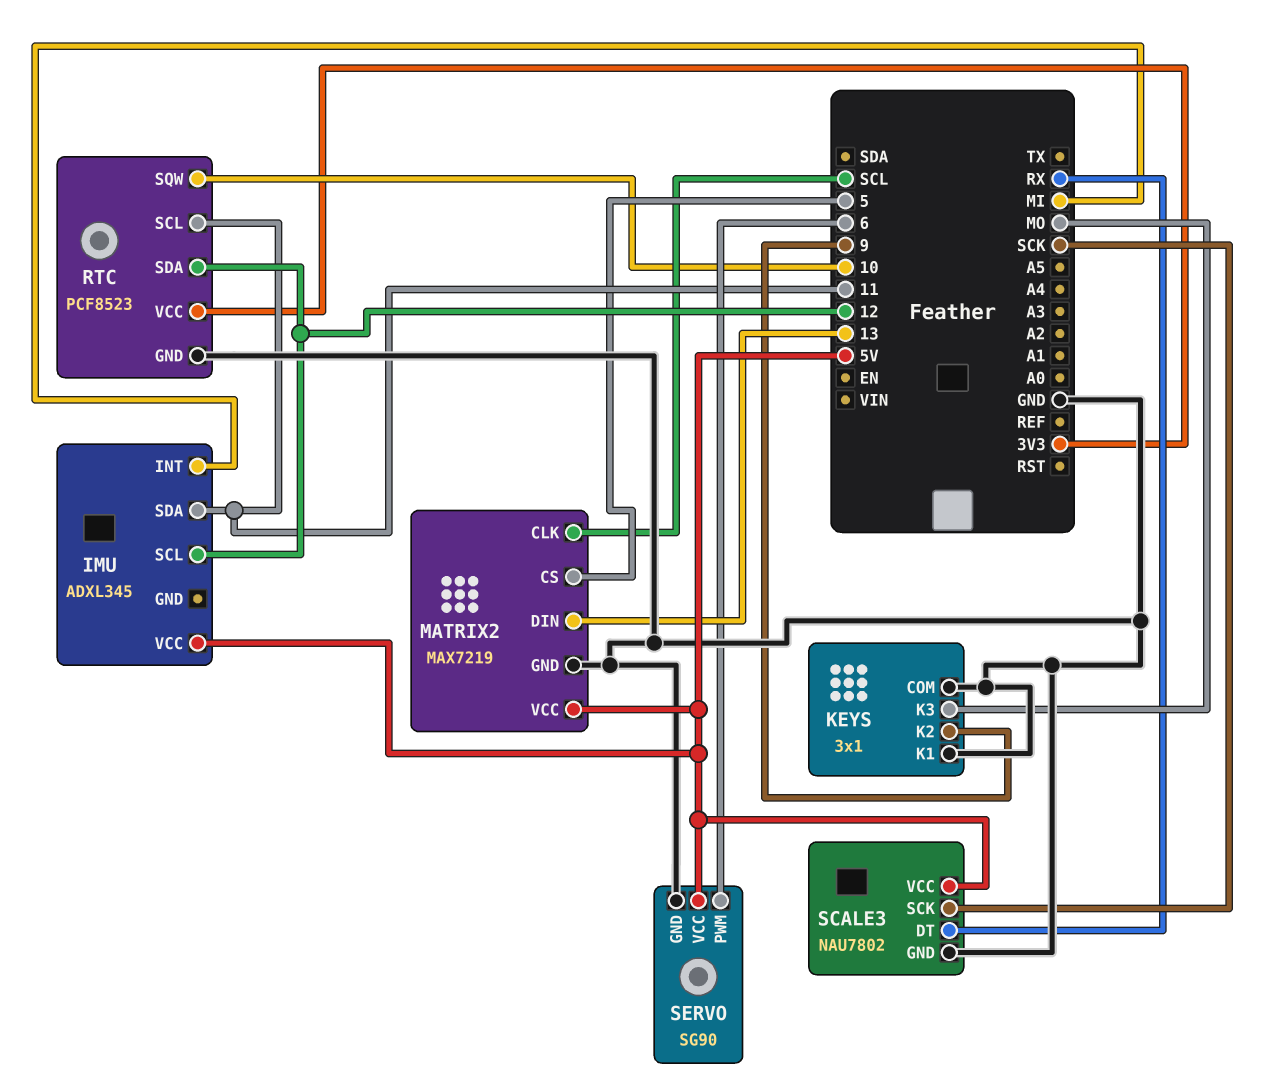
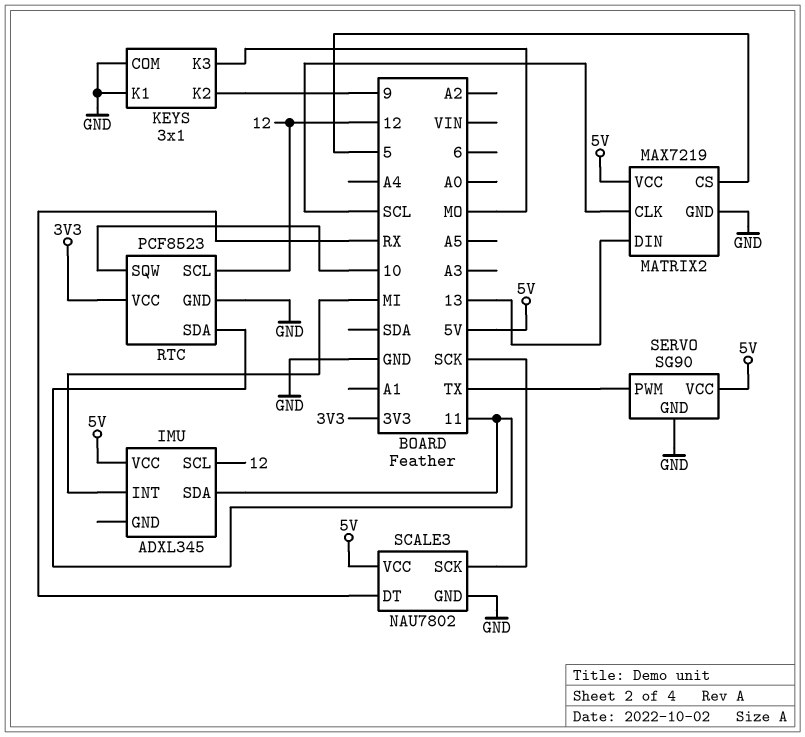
RTC pin SCL: 11 -> 12
RTC pin SDA: 12 -> 11
SERVO pin PWM: 6 -> TX

